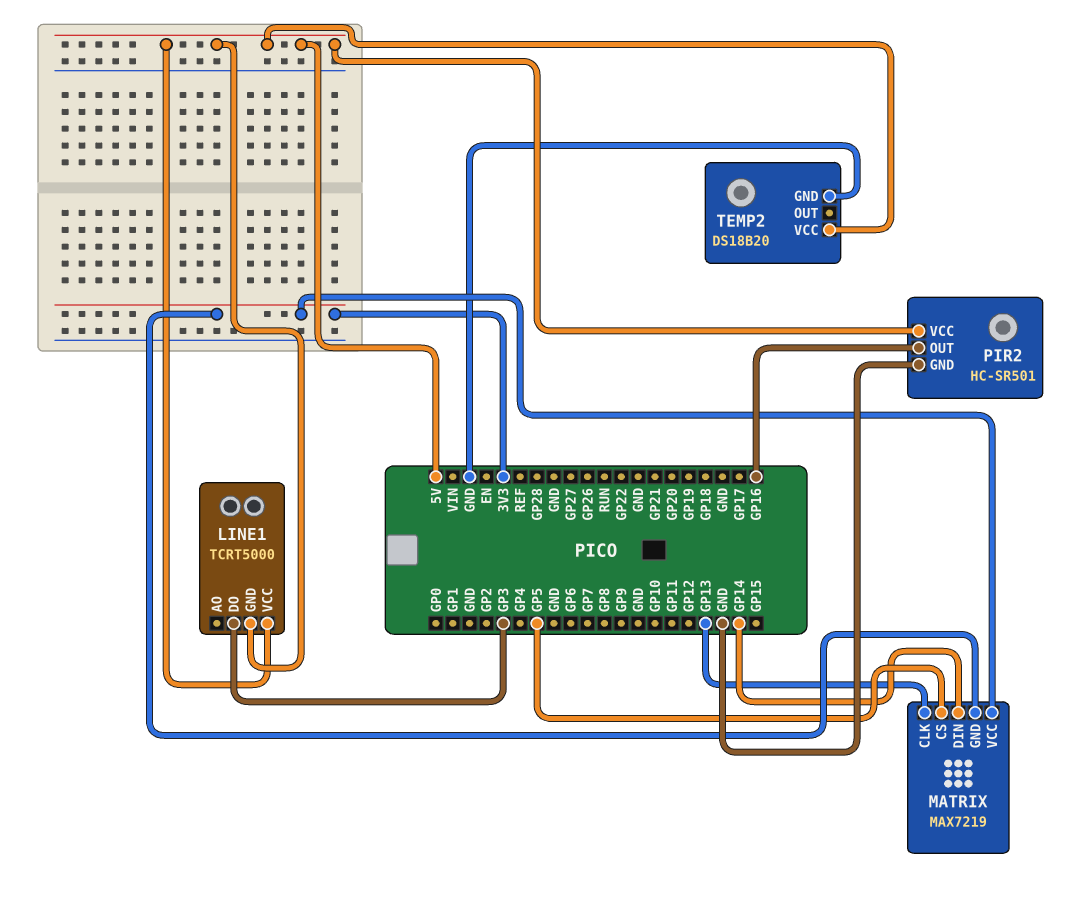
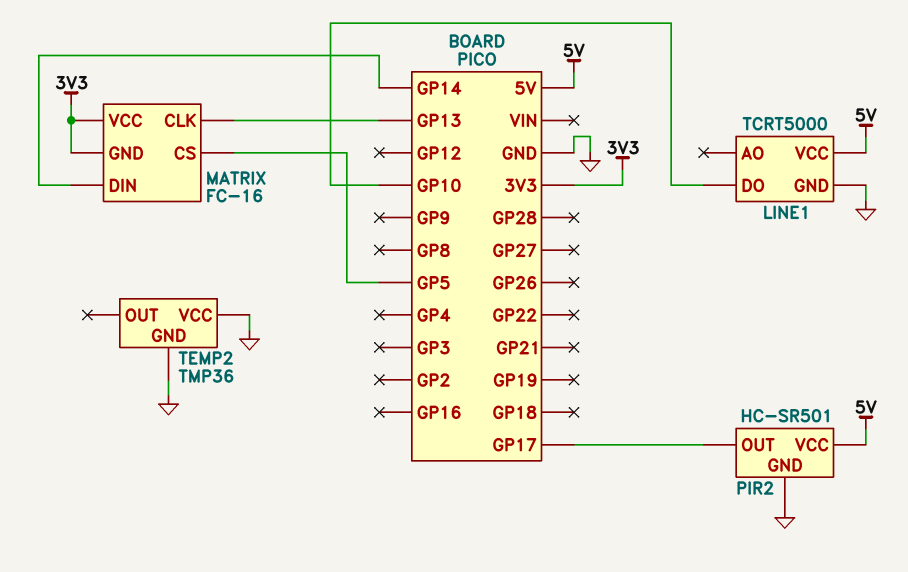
LINE1 pin DO: GP3 -> GP10
LINE1 pin GND: 5V -> GND
MATRIX: MAX7219 -> FC-16
PIR2 pin OUT: GP16 -> GP17
TEMP2: DS18B20 -> TMP36
TEMP2 pin VCC: 5V -> GND

